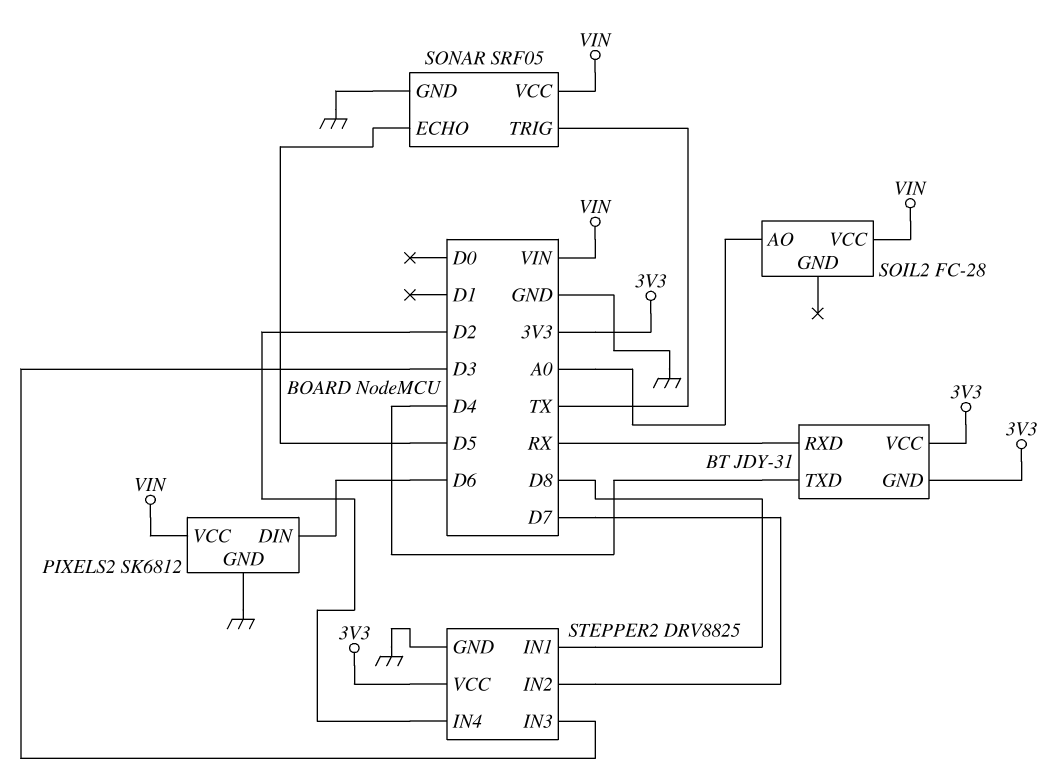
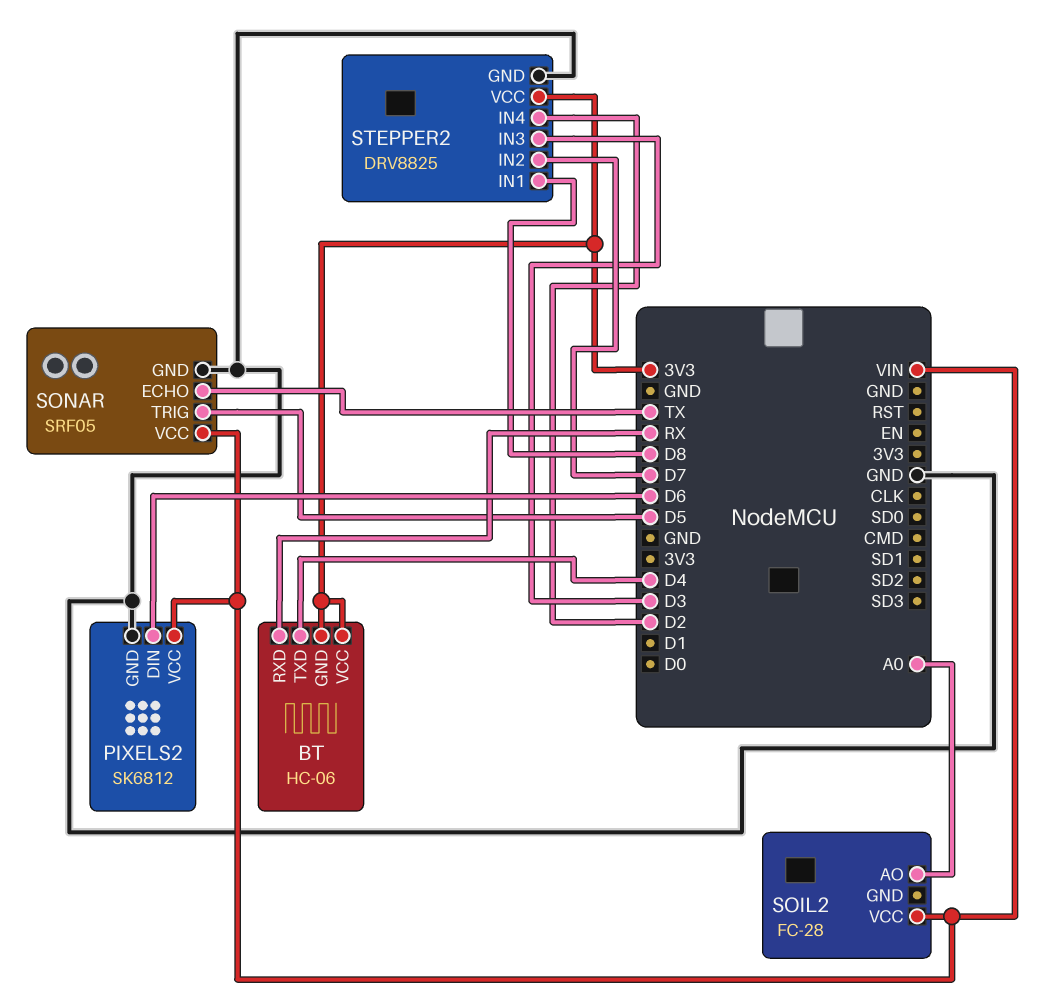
BT: JDY-31 -> HC-06
SONAR pin ECHO: D5 -> TX
SONAR pin TRIG: TX -> D5

